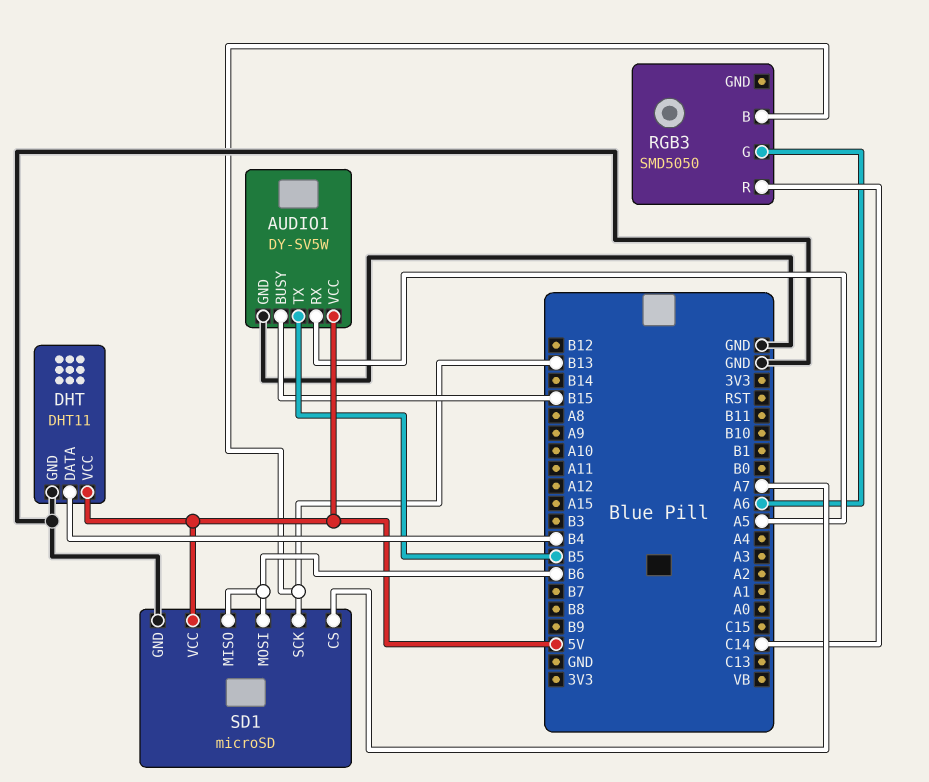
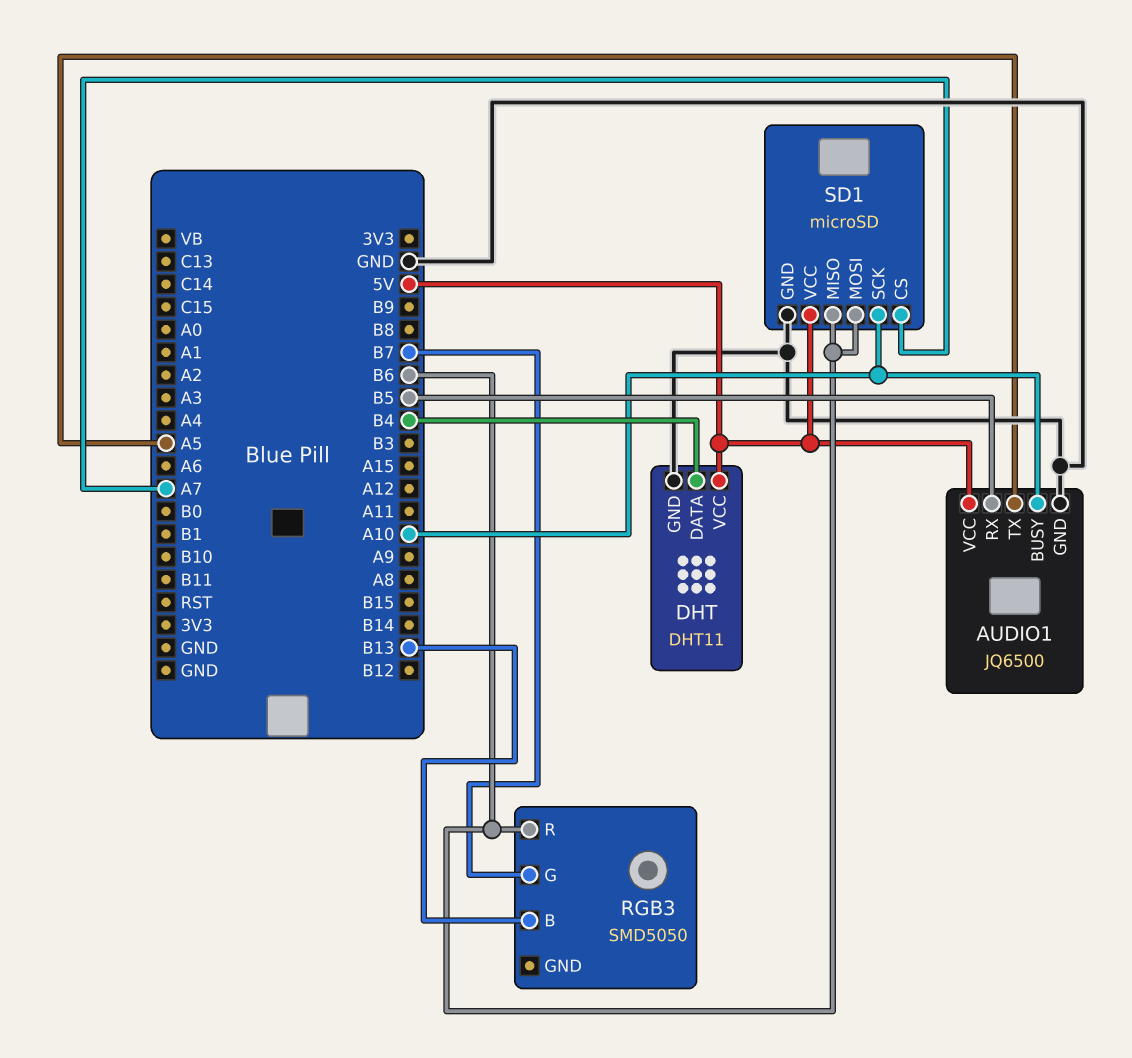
AUDIO1: DY-SV5W -> JQ6500
AUDIO1 pin BUSY: B15 -> A10
AUDIO1 pin RX: A5 -> B5
AUDIO1 pin TX: B5 -> A5
RGB3 pin G: A6 -> B7
RGB3 pin R: C14 -> B6
SD1 pin SCK: B13 -> A10

